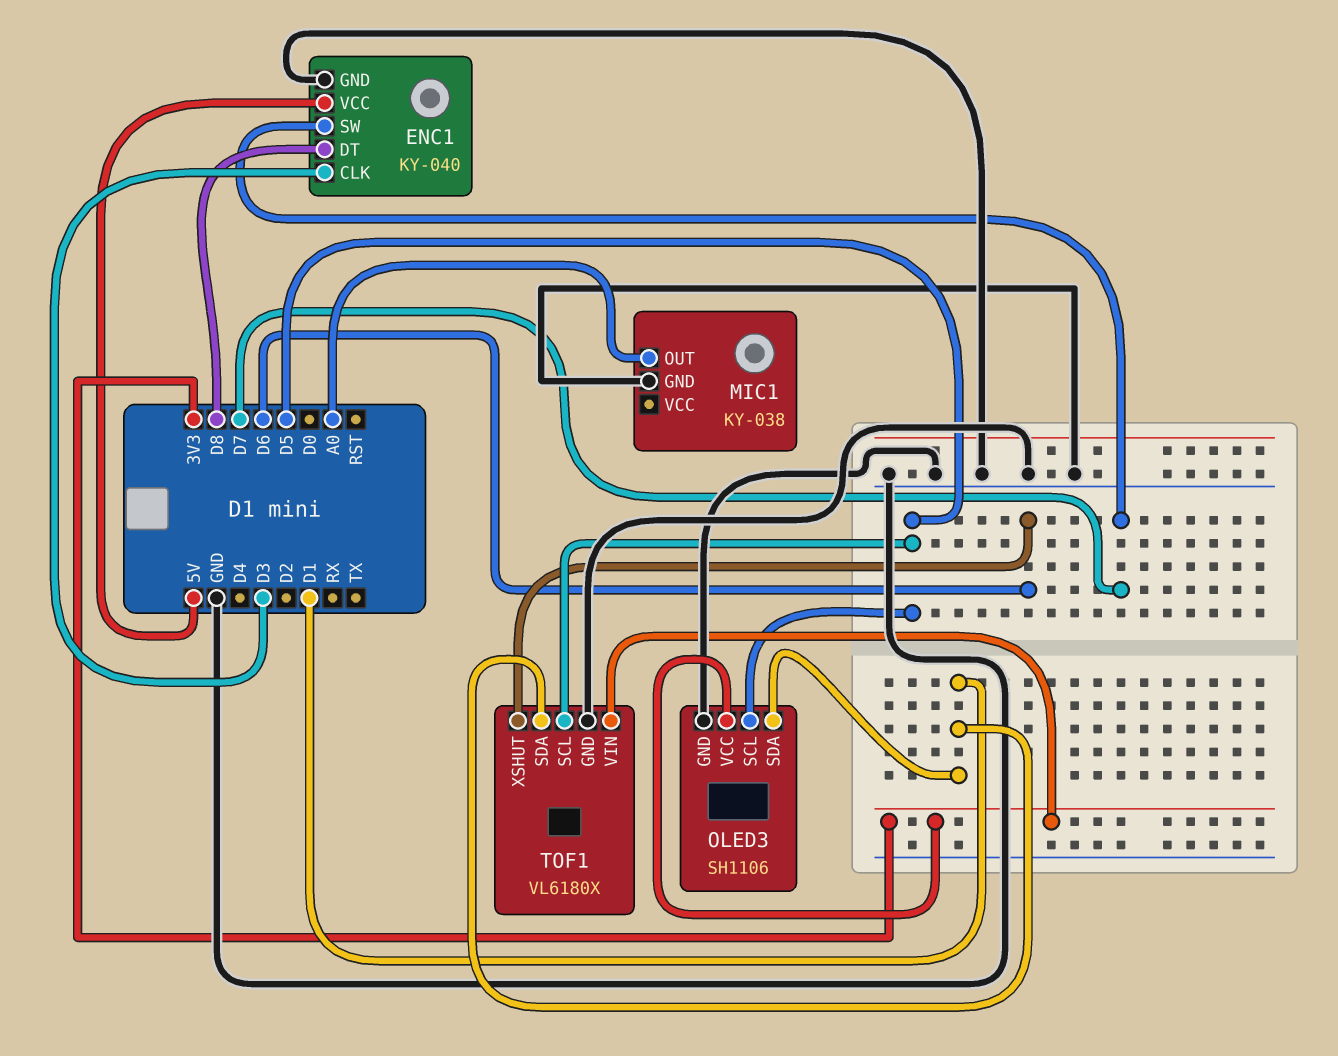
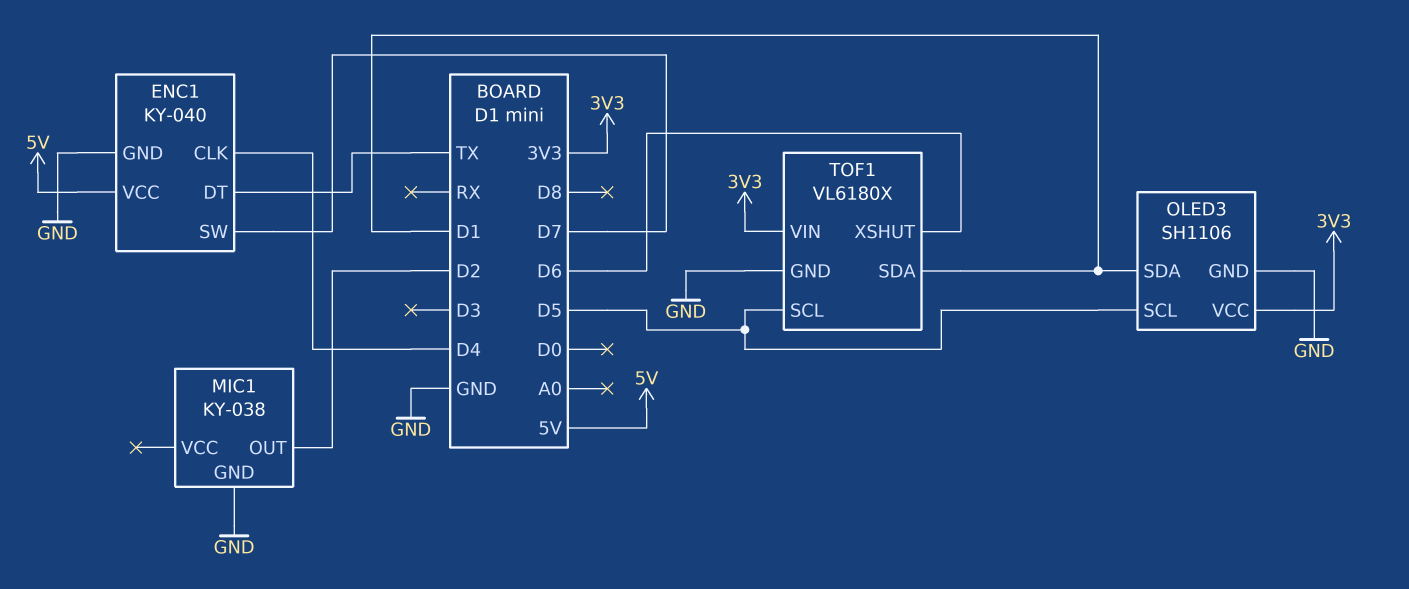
ENC1 pin CLK: D3 -> D4
ENC1 pin DT: D8 -> TX
MIC1 pin OUT: A0 -> D2

